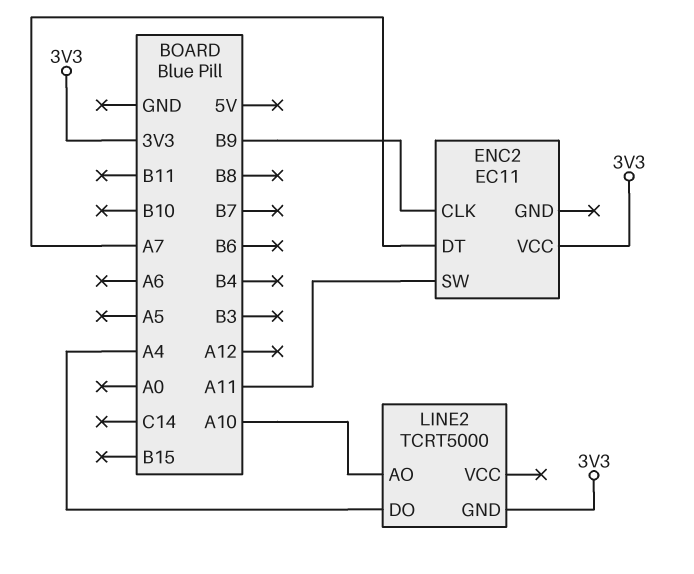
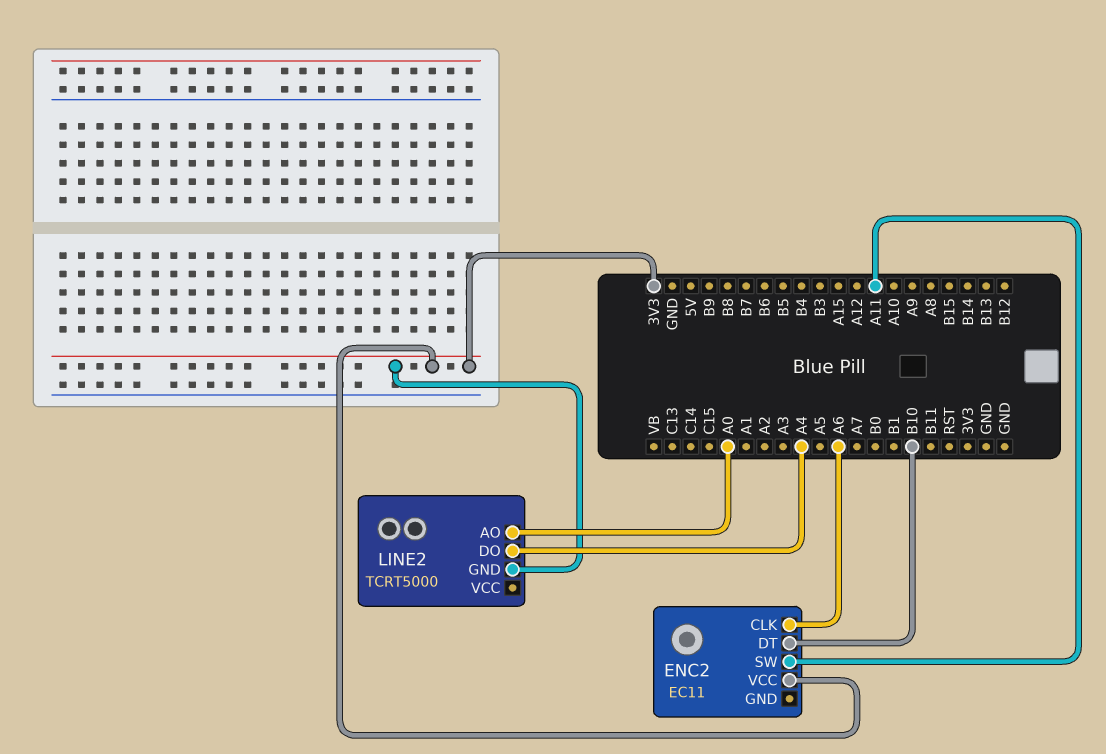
ENC2 pin CLK: B9 -> A6
ENC2 pin DT: A7 -> B10
LINE2 pin AO: A10 -> A0

